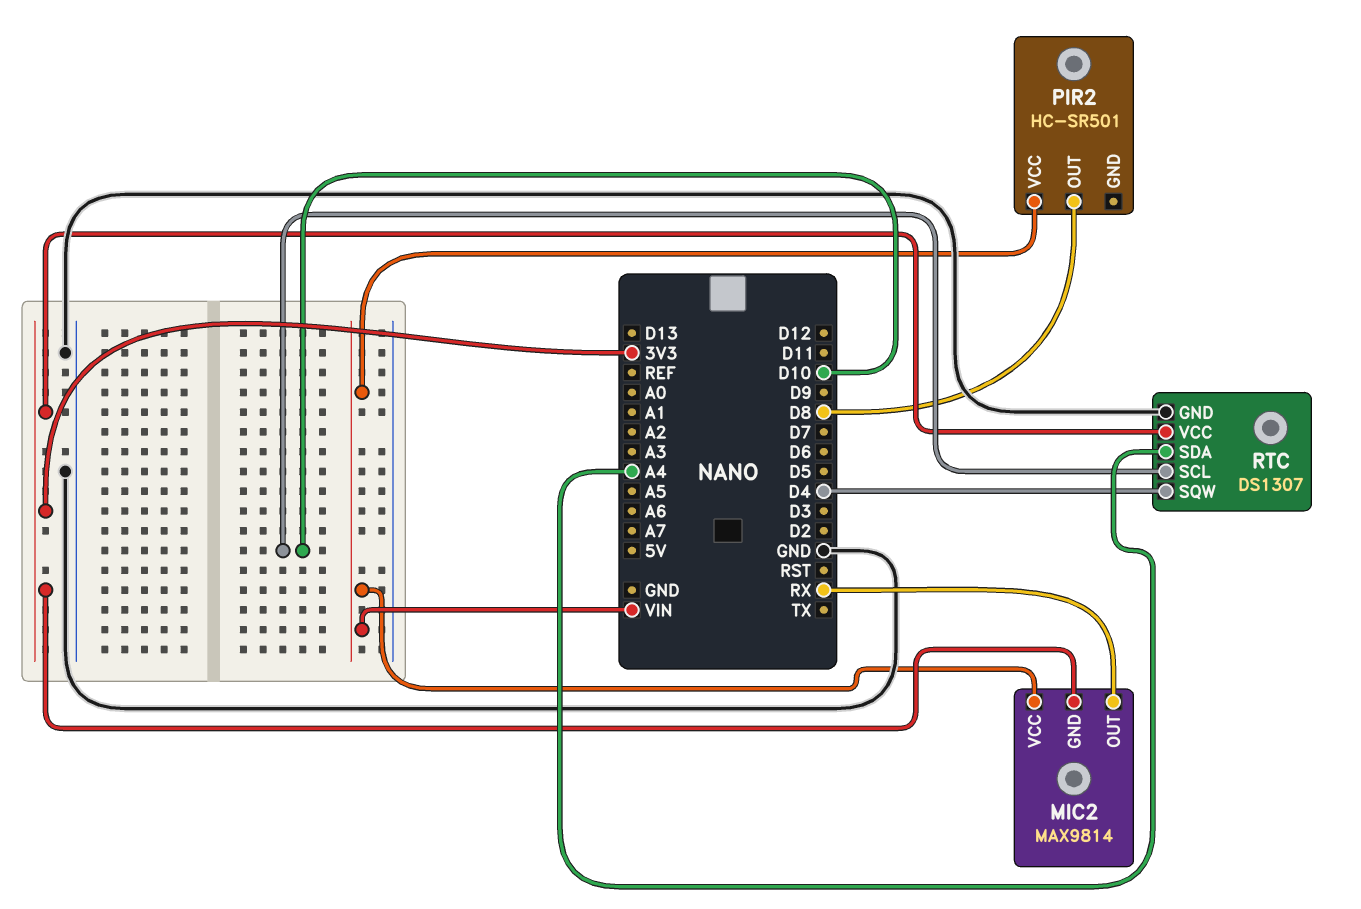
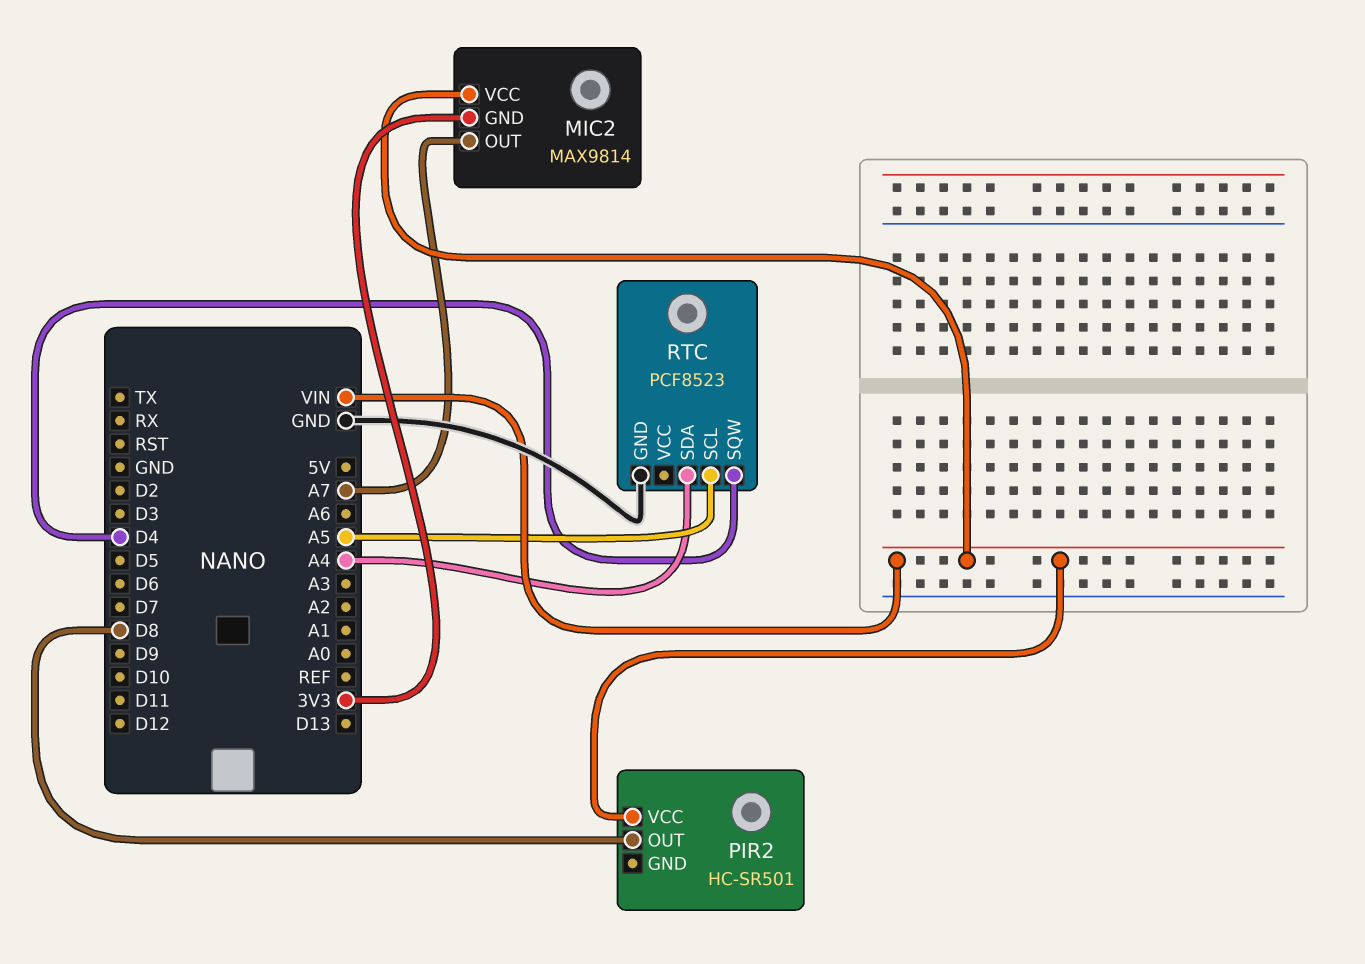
MIC2 pin OUT: RX -> A7
RTC: DS1307 -> PCF8523
RTC pin SCL: D10 -> A5
RTC pin VCC: 3V3 -> none

